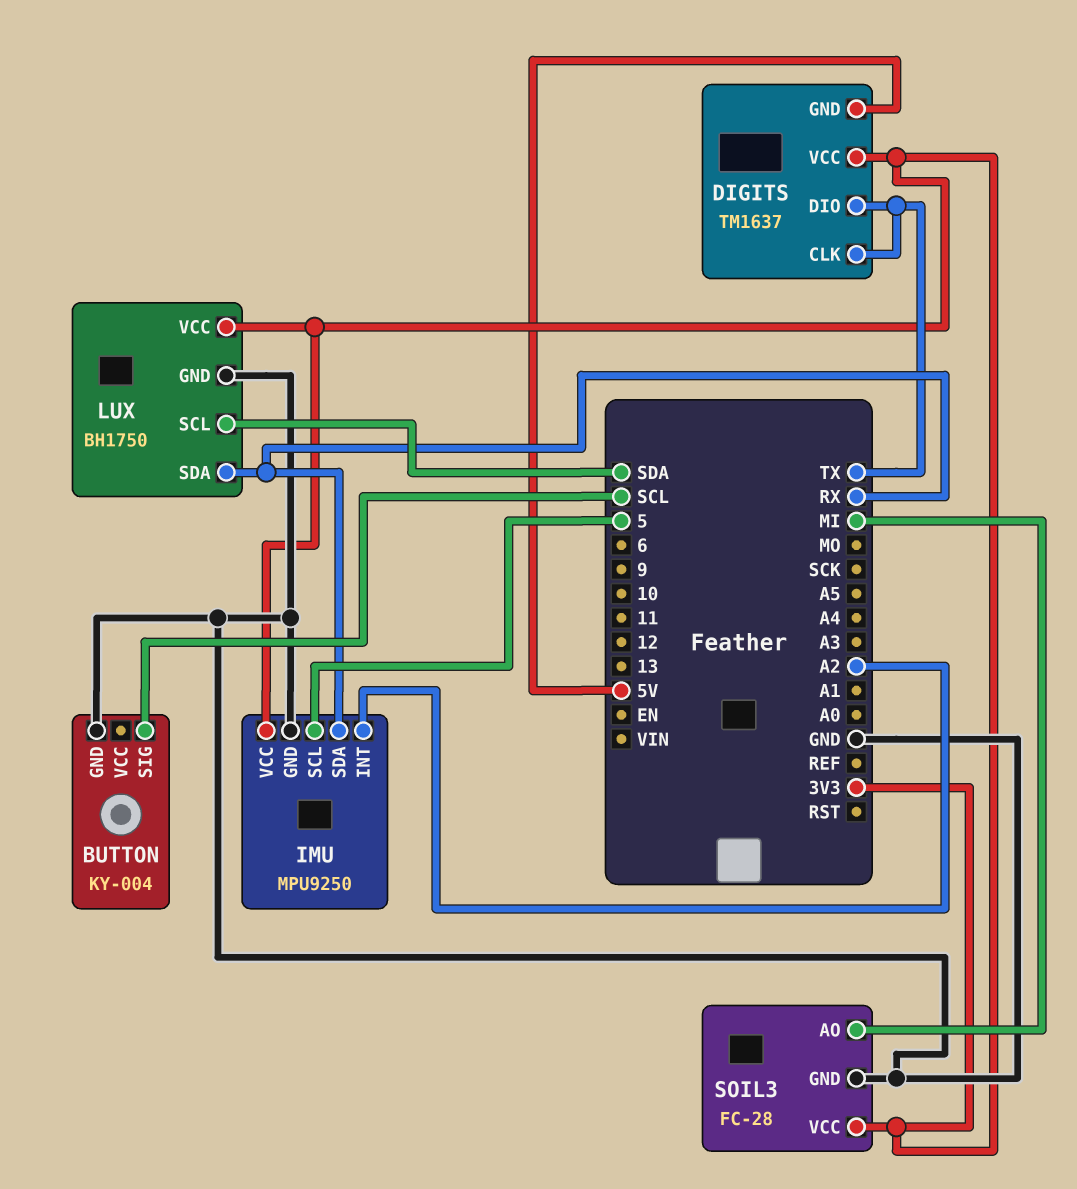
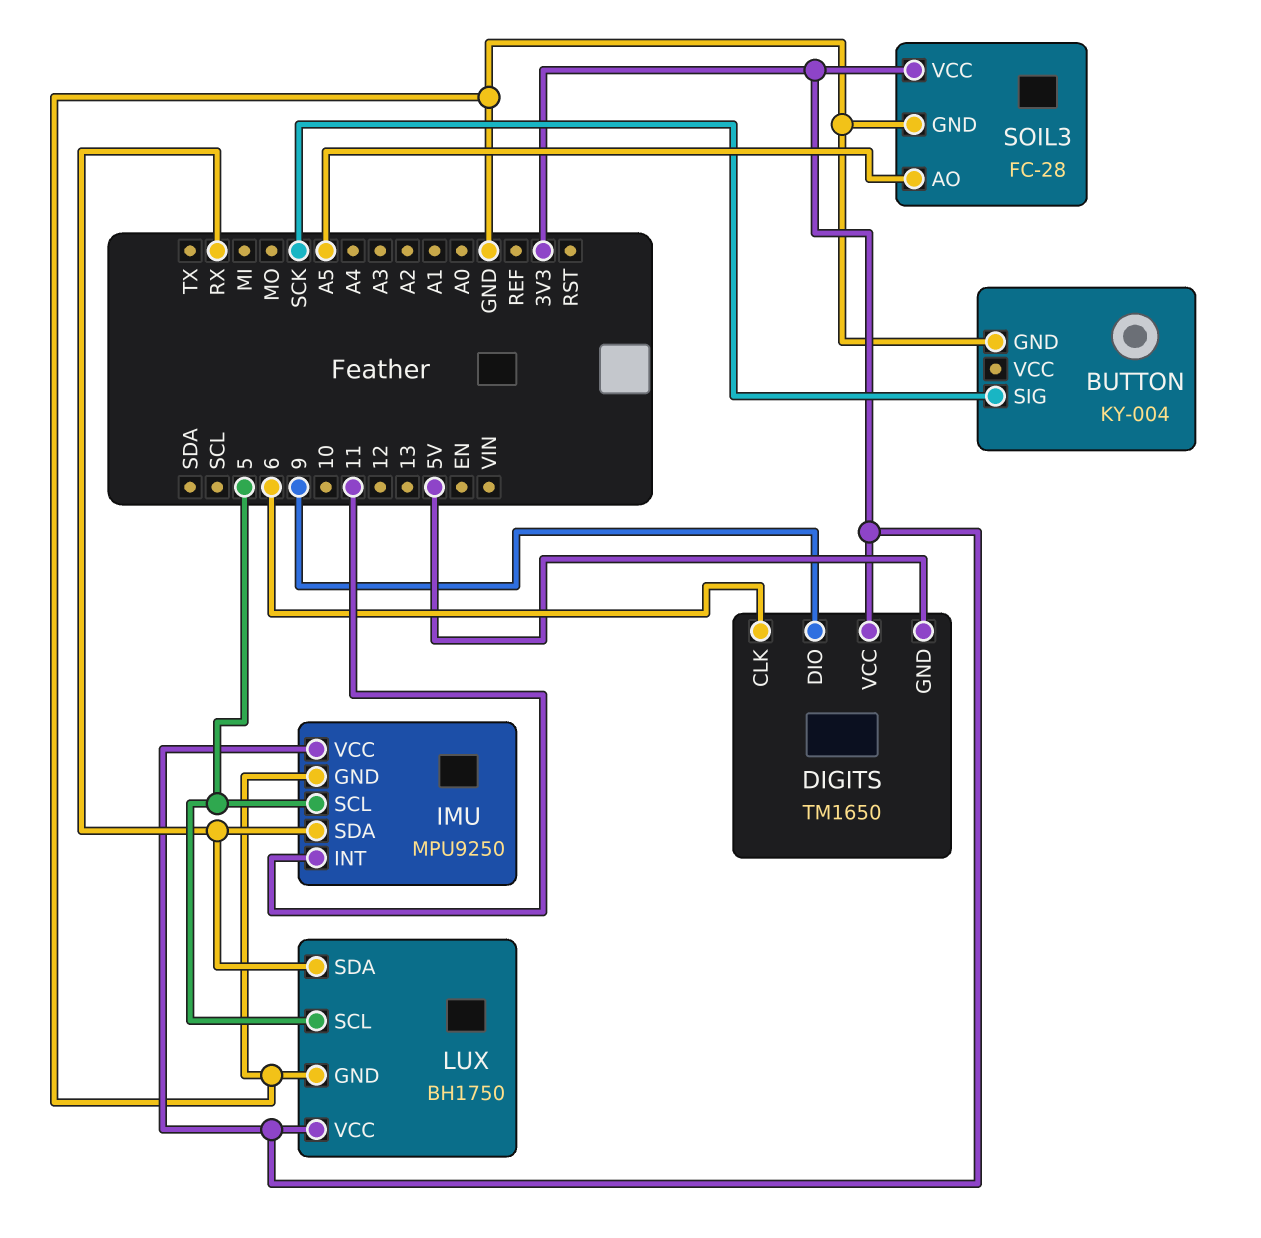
BUTTON pin SIG: SCL -> SCK
DIGITS: TM1637 -> TM1650
DIGITS pin CLK: TX -> 6
DIGITS pin DIO: TX -> 9
IMU pin INT: A2 -> 11
LUX pin SCL: SDA -> 5
SOIL3 pin AO: MI -> A5

